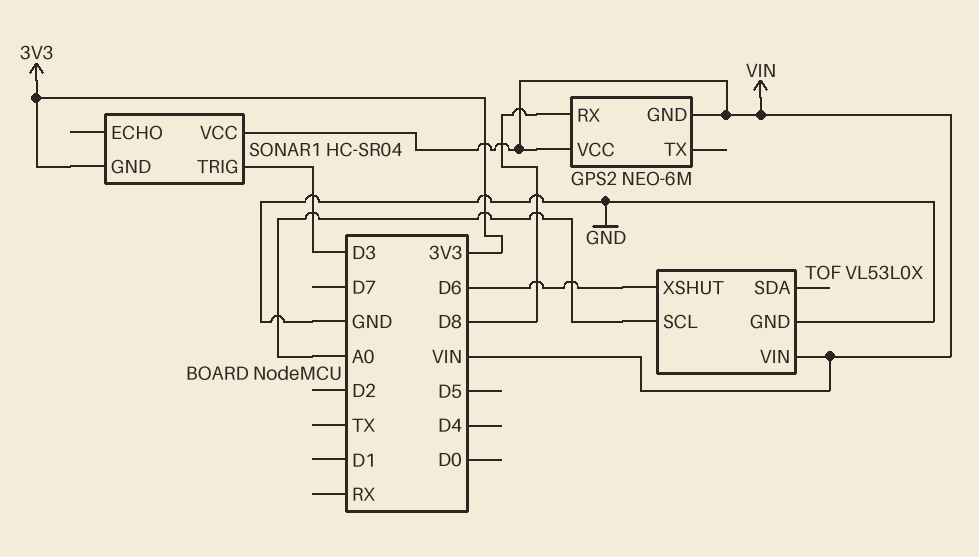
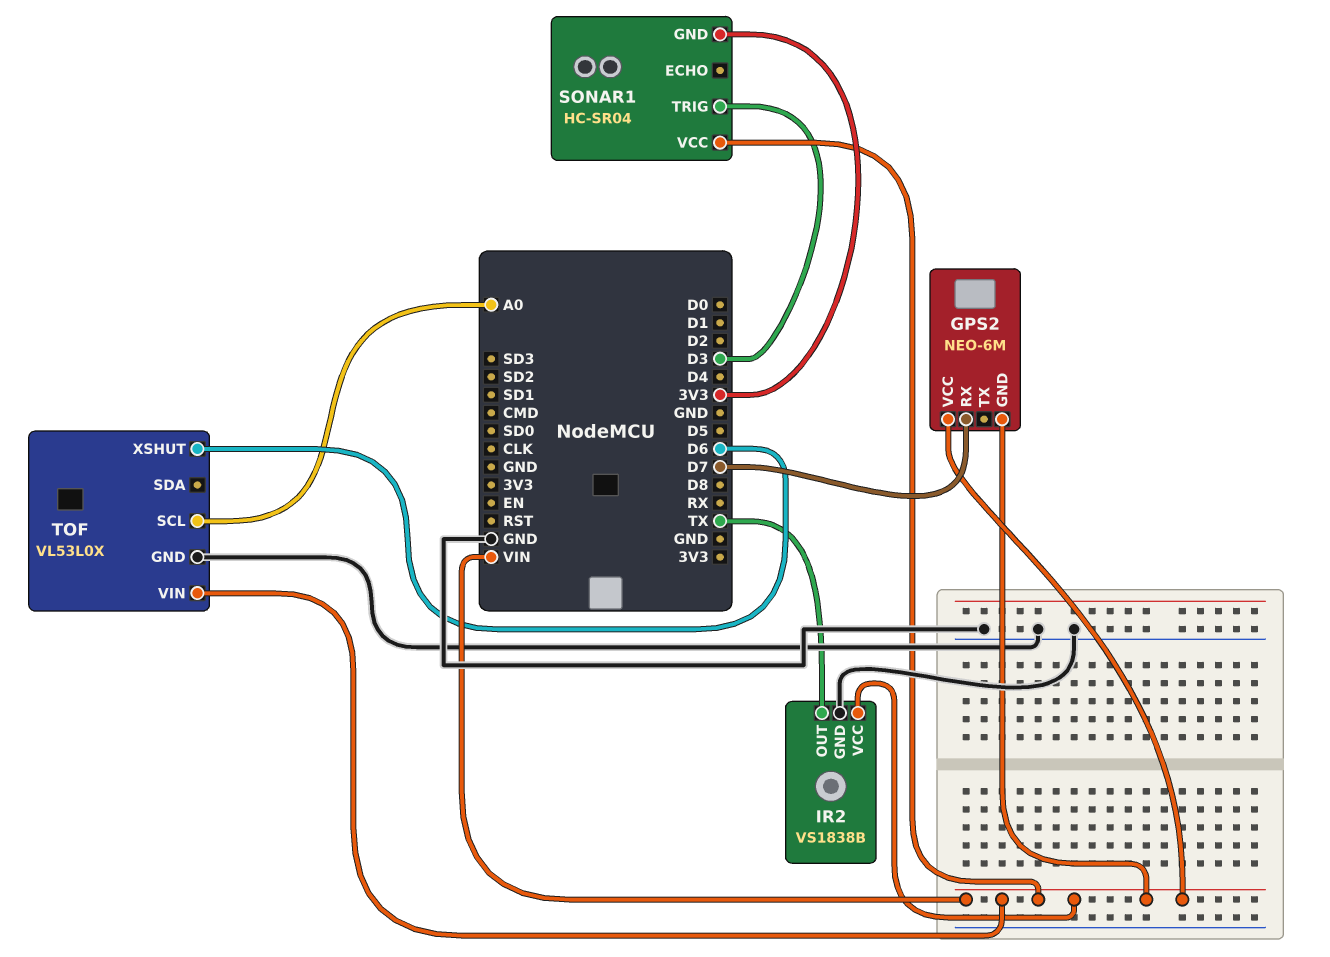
GPS2 pin RX: D8 -> D7
IR2: none -> VS1838B
IR2 pin GND: none -> GND
IR2 pin OUT: none -> TX
IR2 pin VCC: none -> VIN

